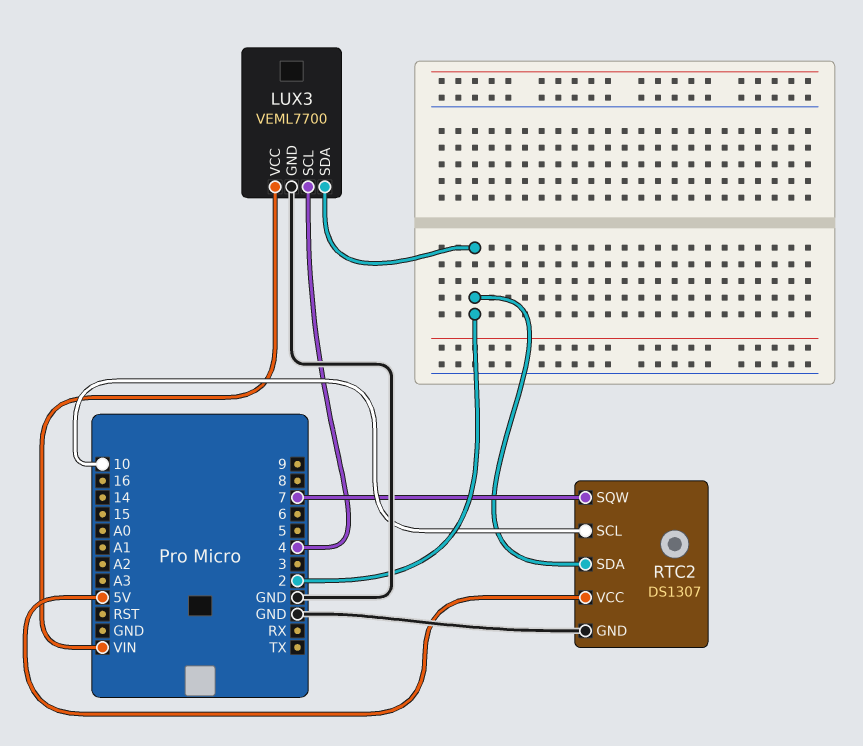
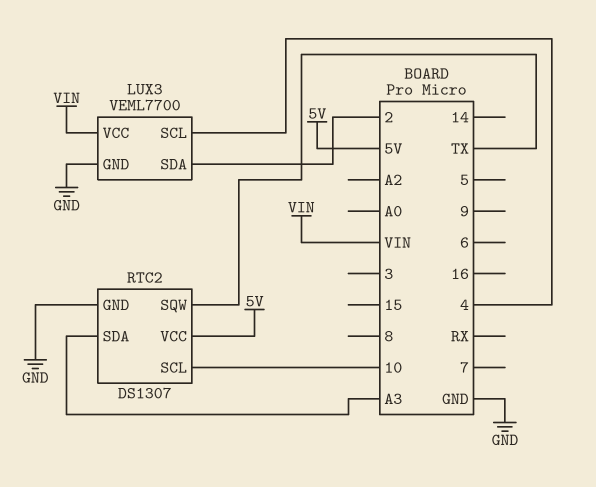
RTC2 pin SDA: 2 -> A3
RTC2 pin SQW: 7 -> TX

